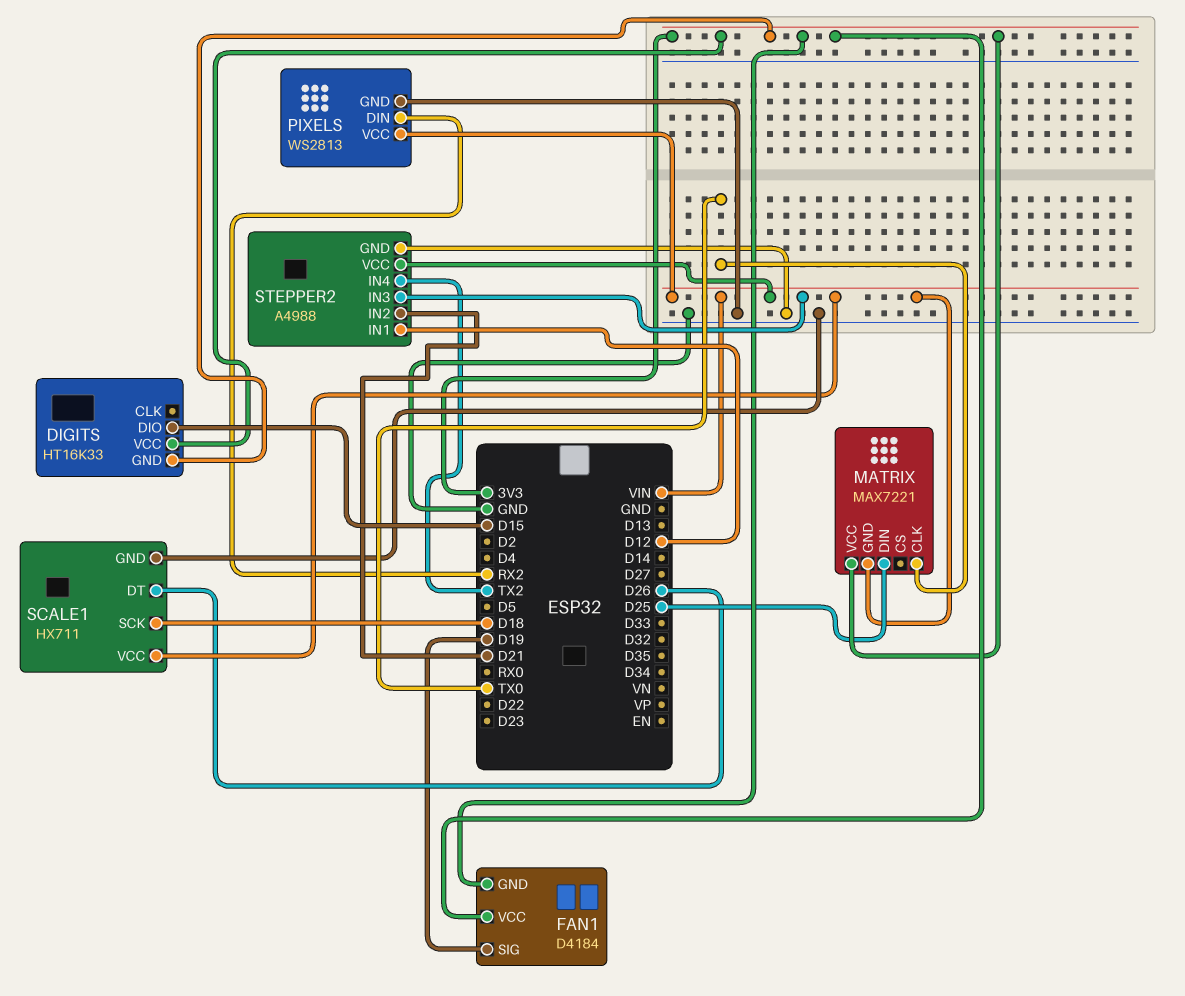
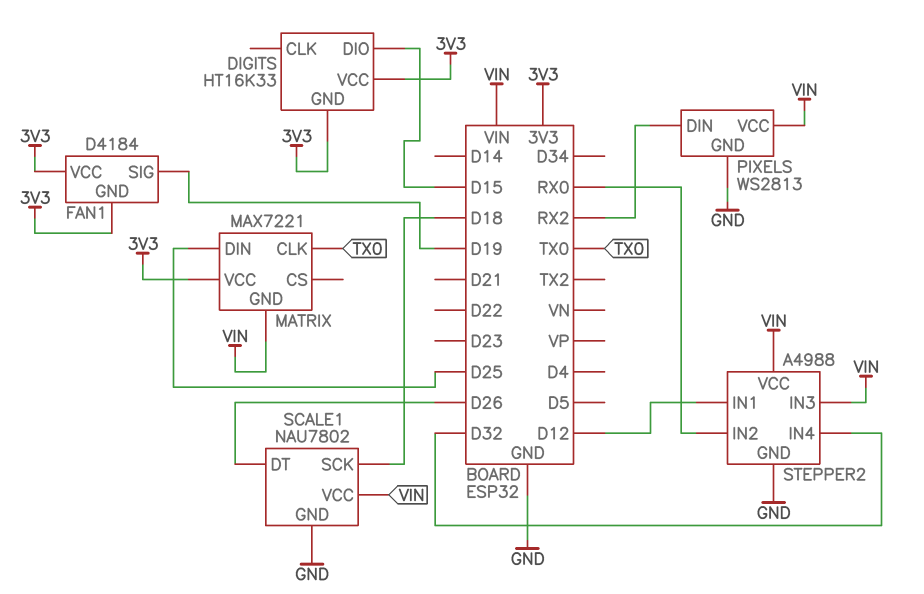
SCALE1: HX711 -> NAU7802
STEPPER2 pin IN2: D21 -> RX0
STEPPER2 pin IN4: TX2 -> D32

